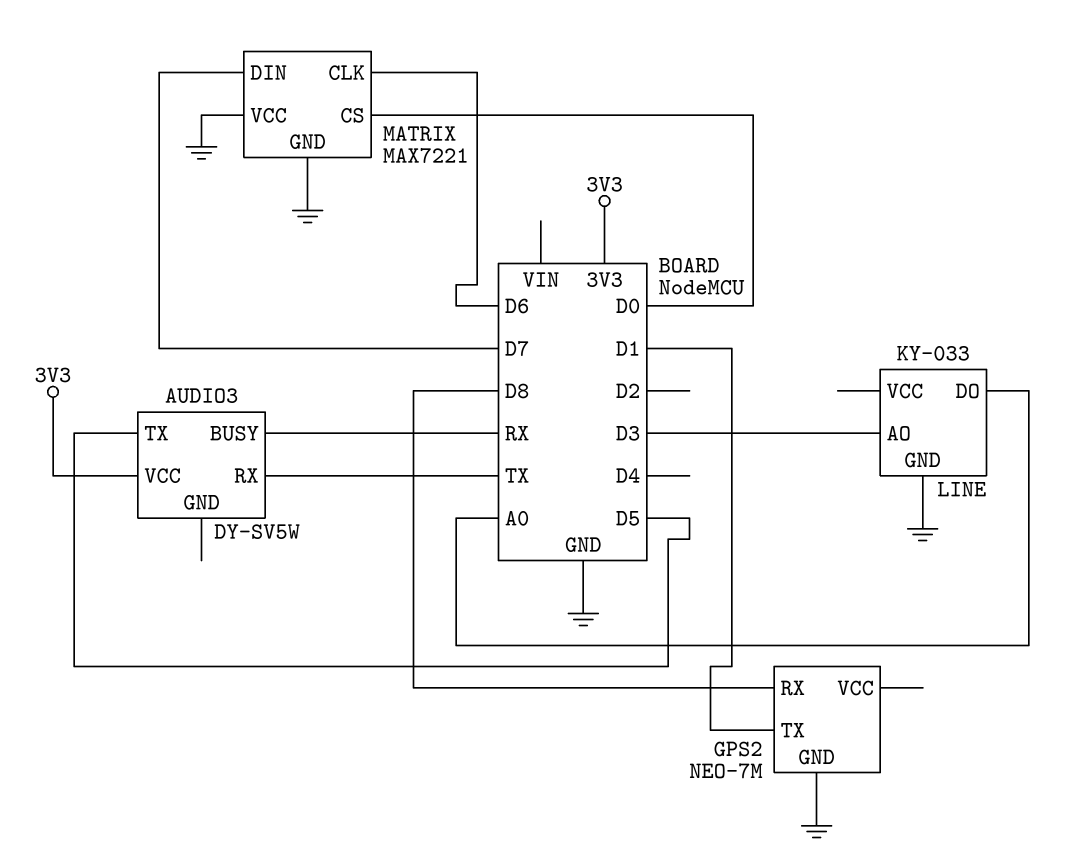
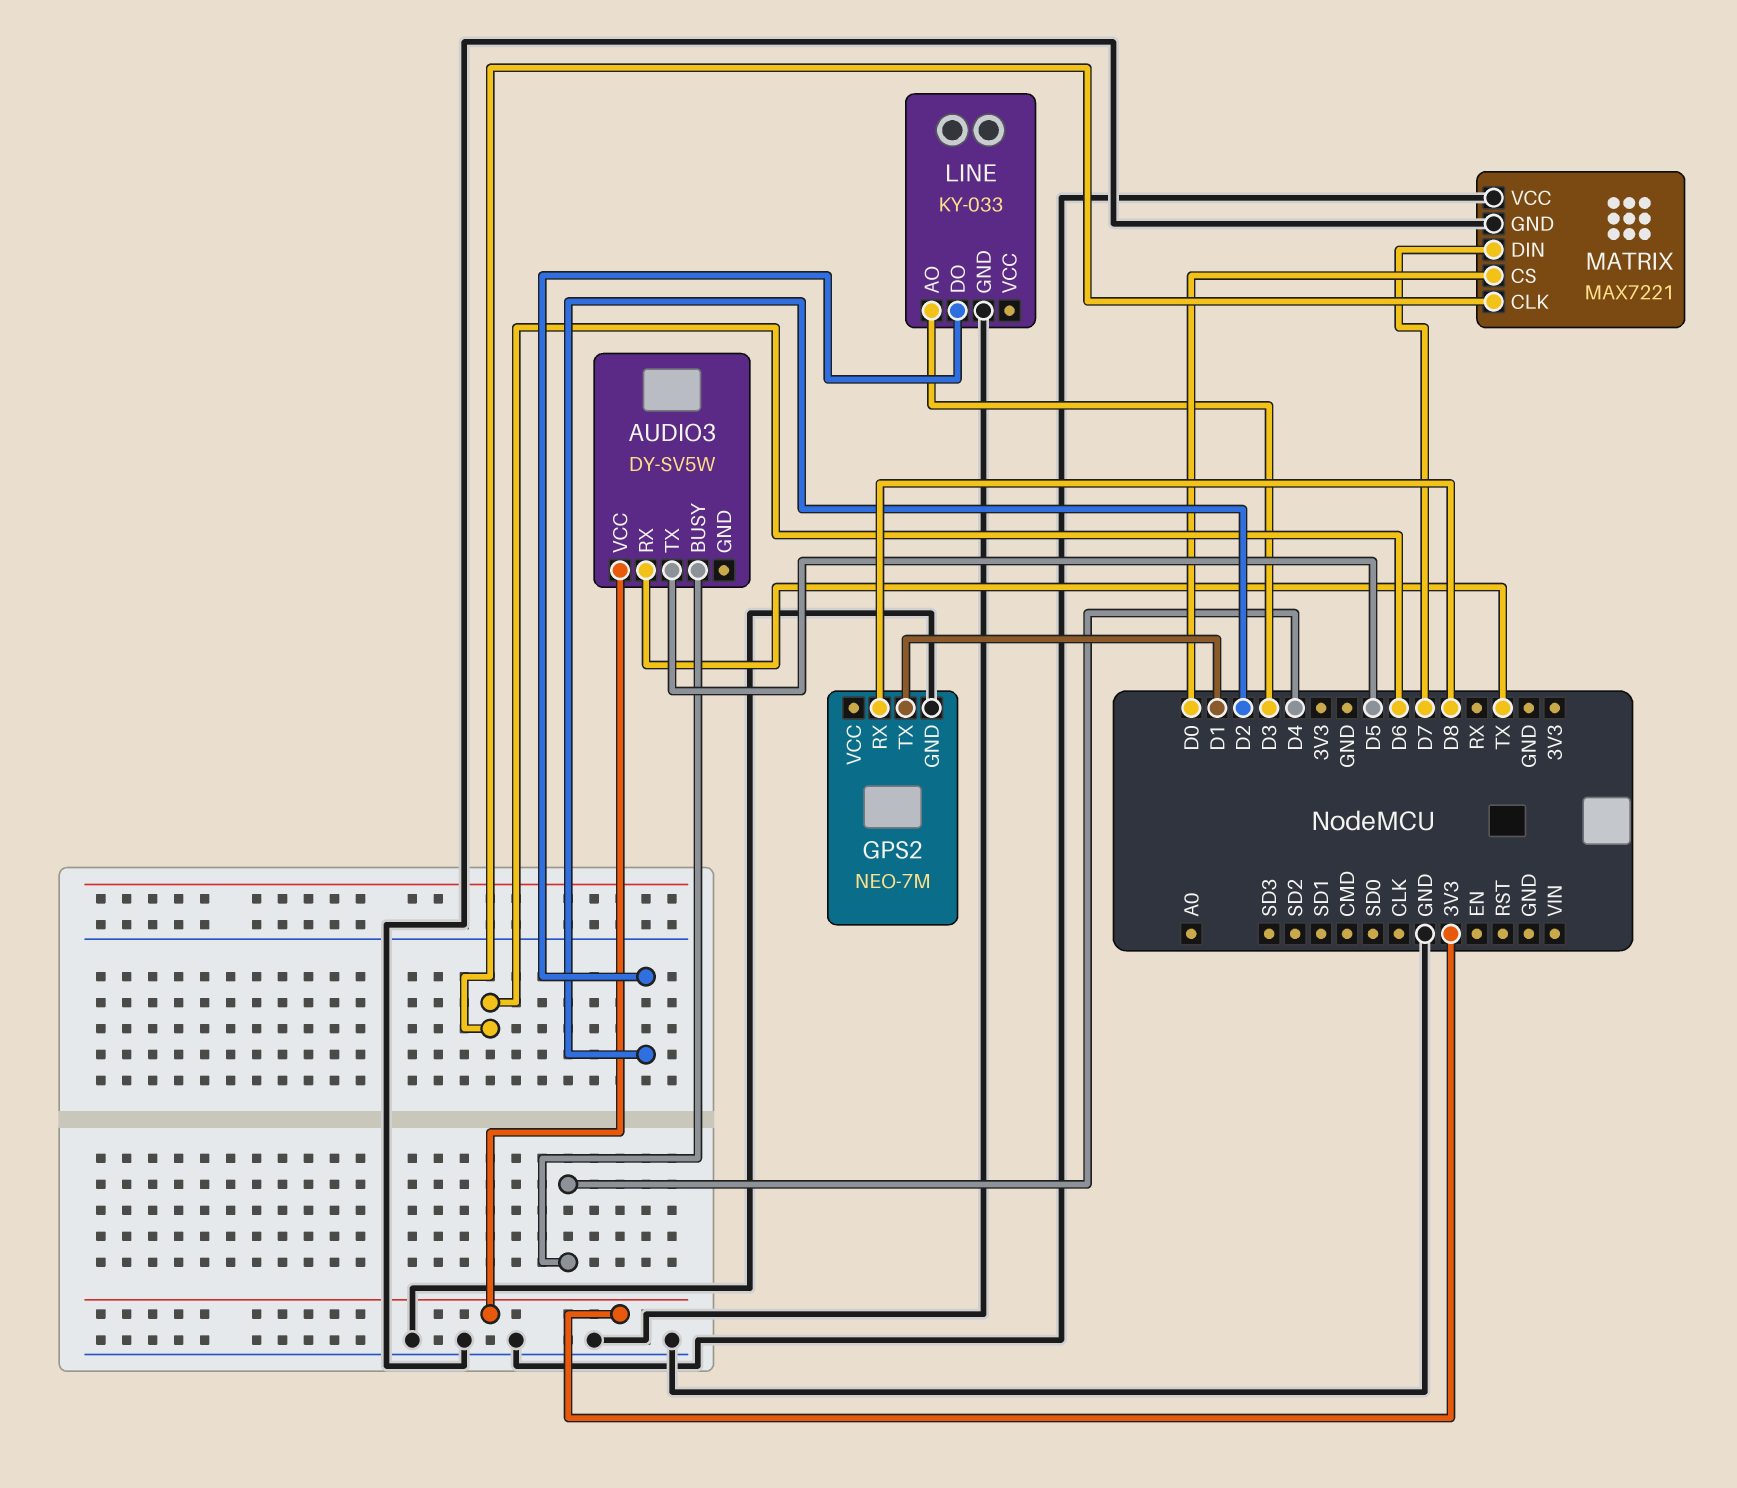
AUDIO3 pin BUSY: RX -> D4
LINE pin DO: A0 -> D2

